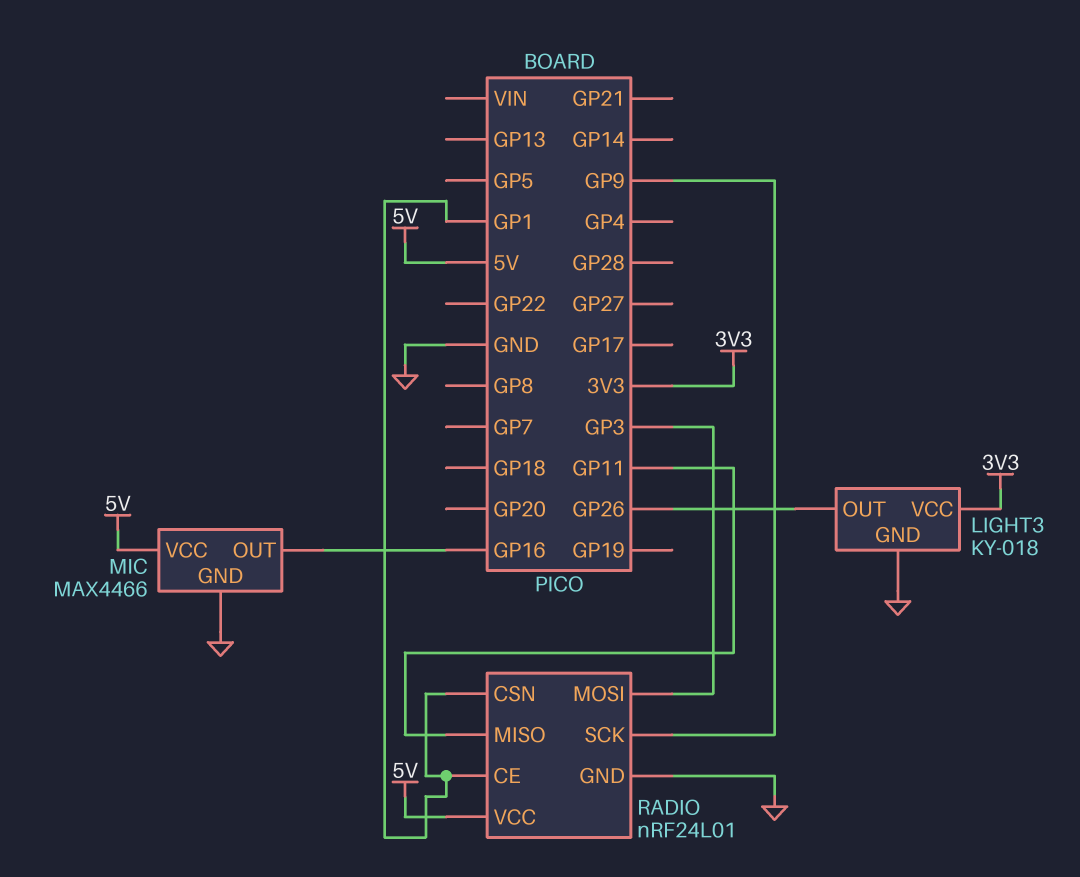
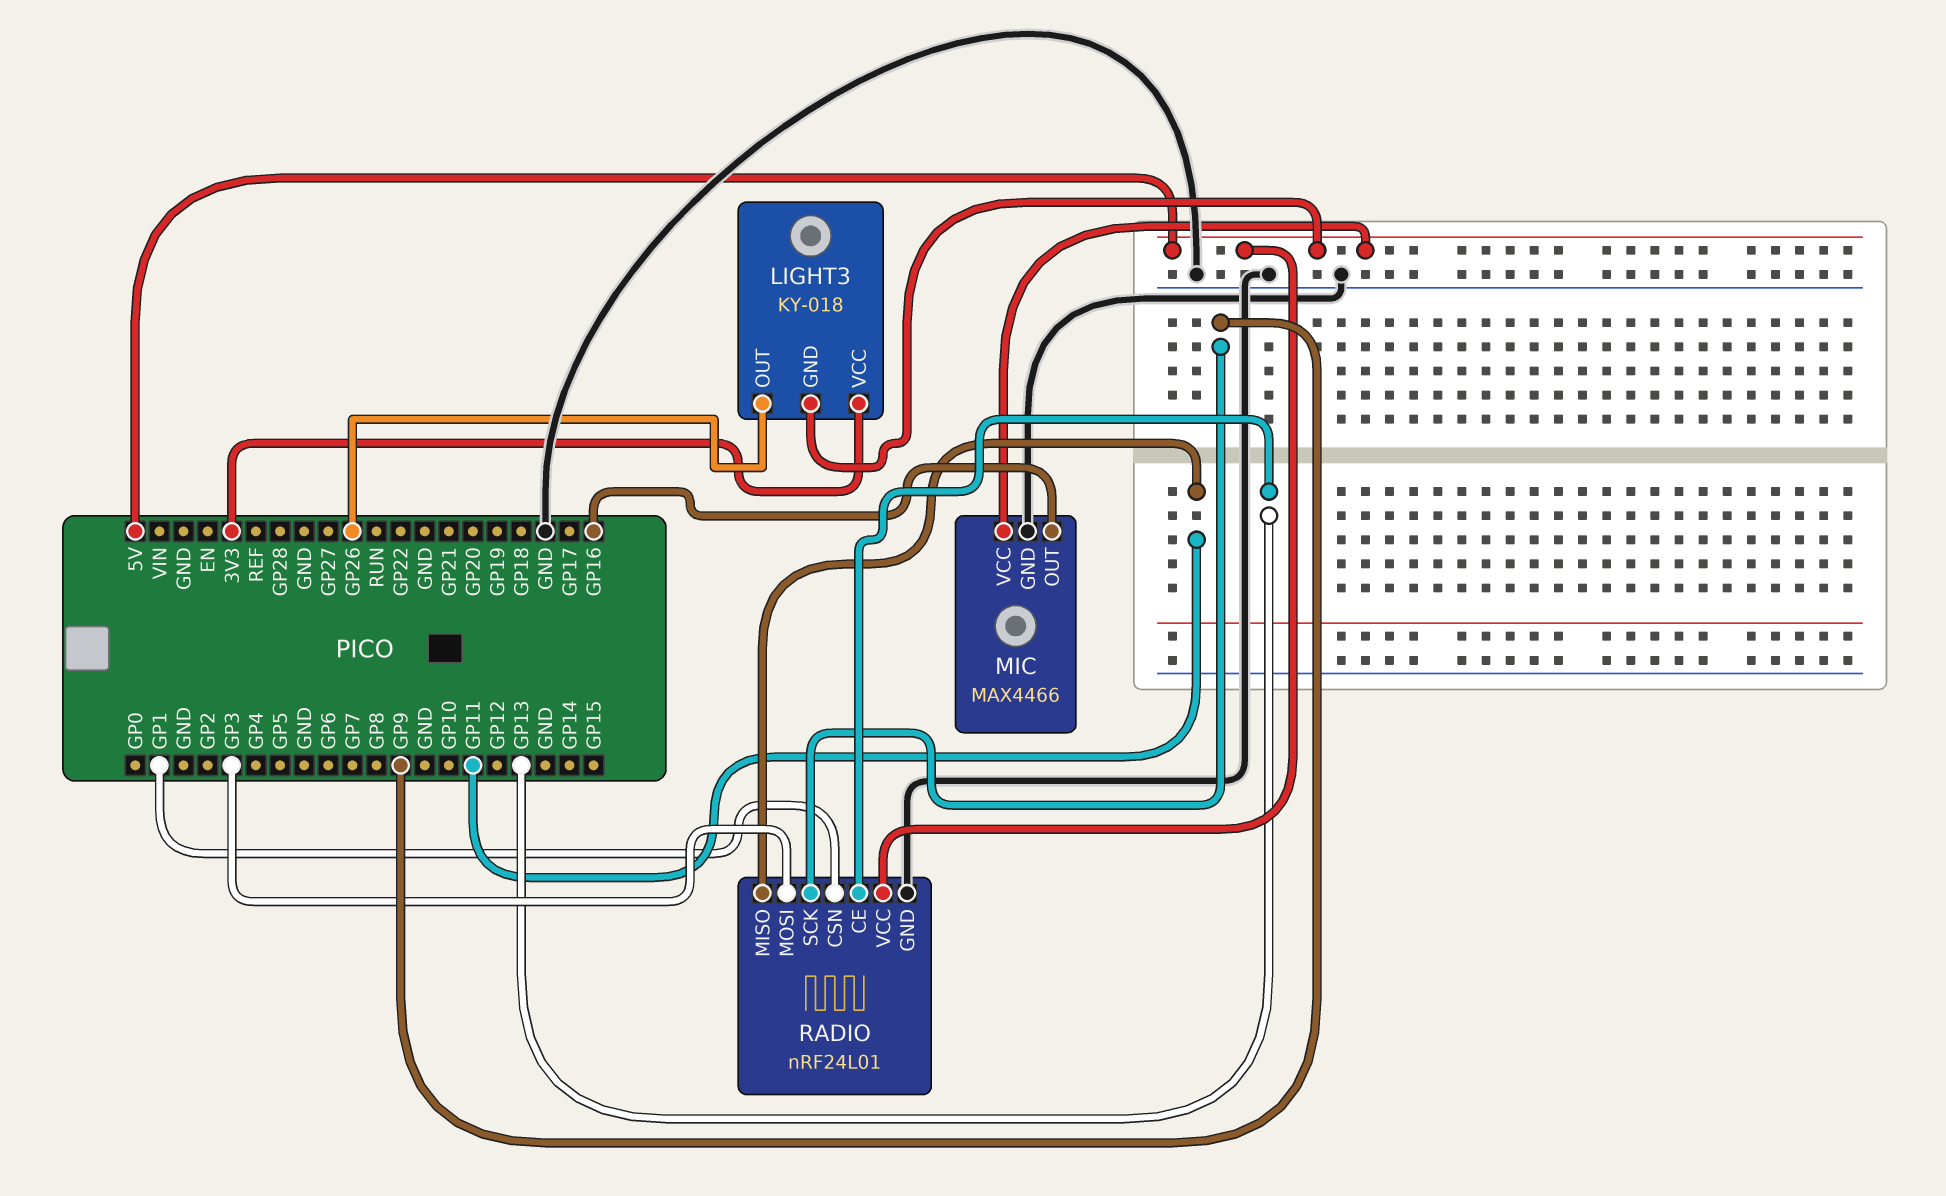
LIGHT3 pin GND: GND -> 5V
RADIO pin CE: GP1 -> GP13

